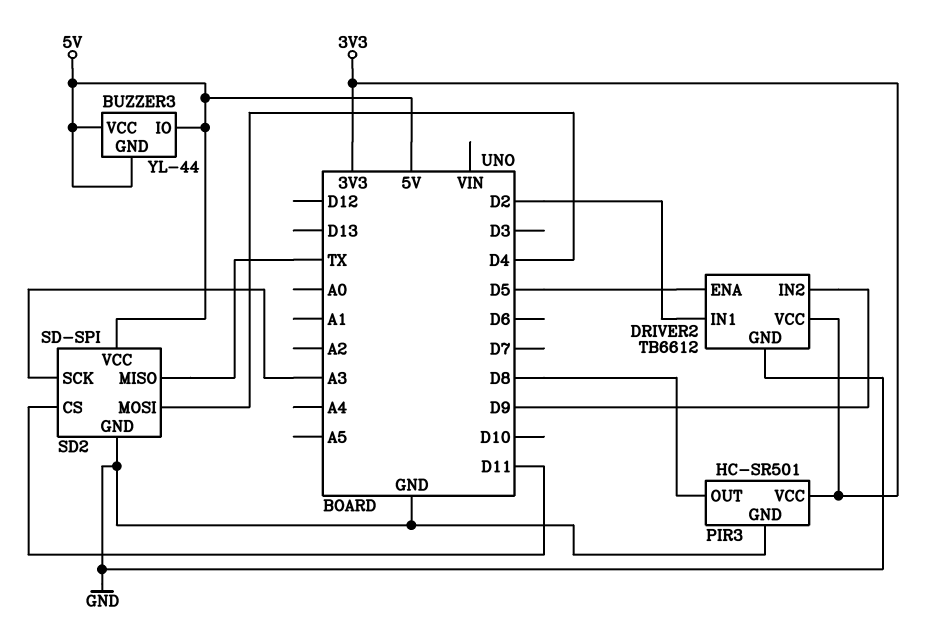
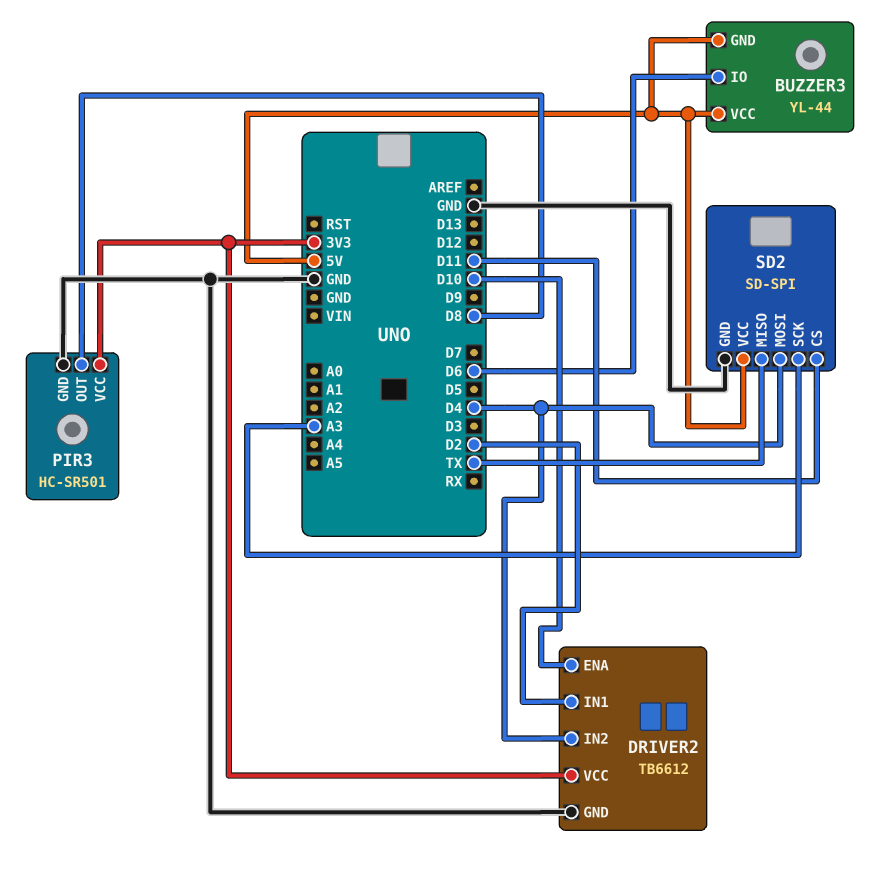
BUZZER3 pin IO: 5V -> D6
DRIVER2 pin ENA: D5 -> D10
DRIVER2 pin IN2: D9 -> D4

